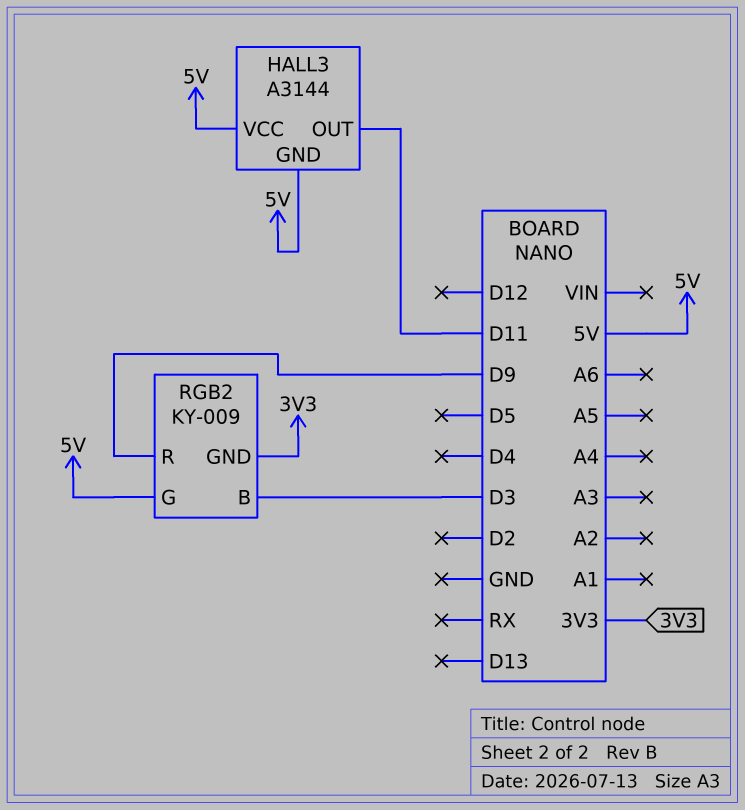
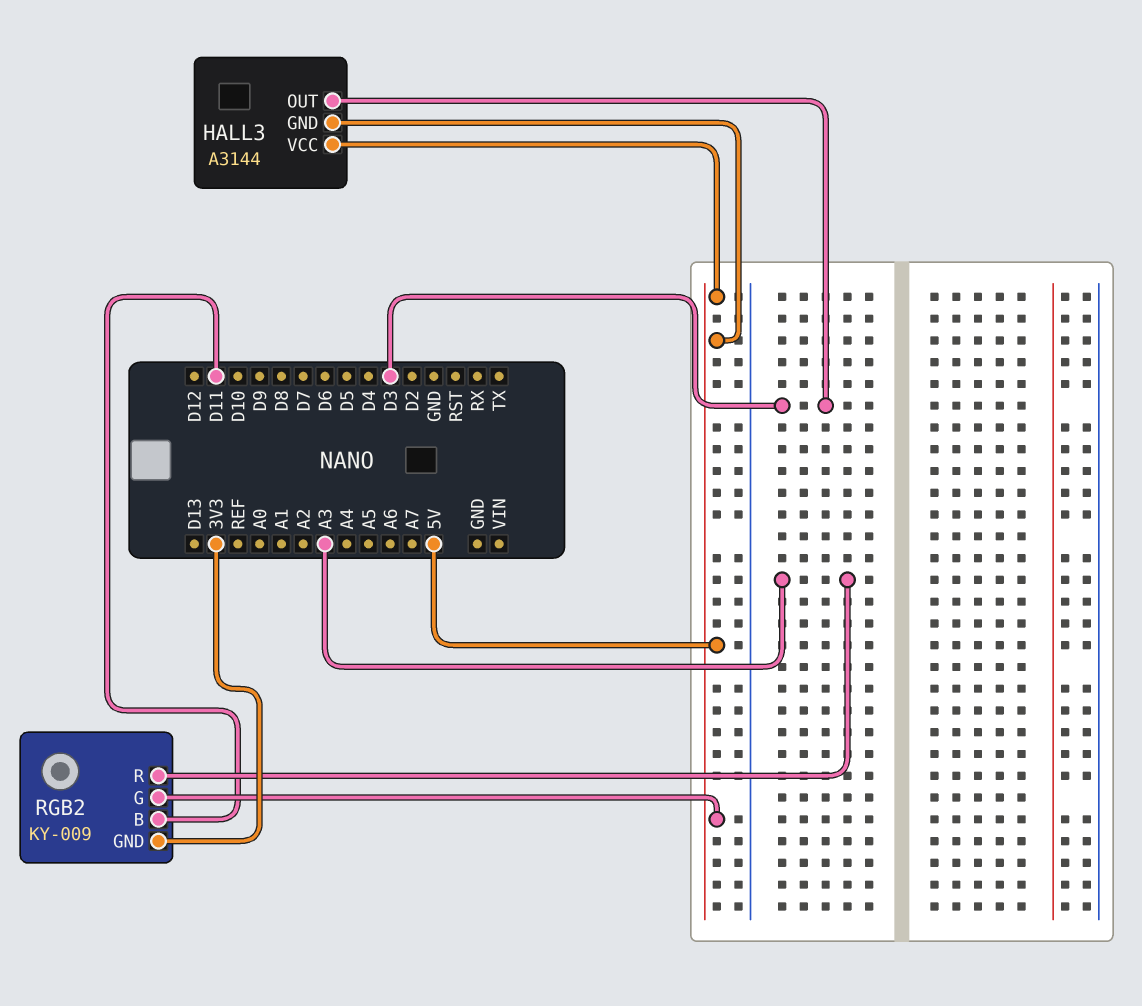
HALL3 pin OUT: D11 -> D3
RGB2 pin B: D3 -> D11
RGB2 pin R: D9 -> A3

